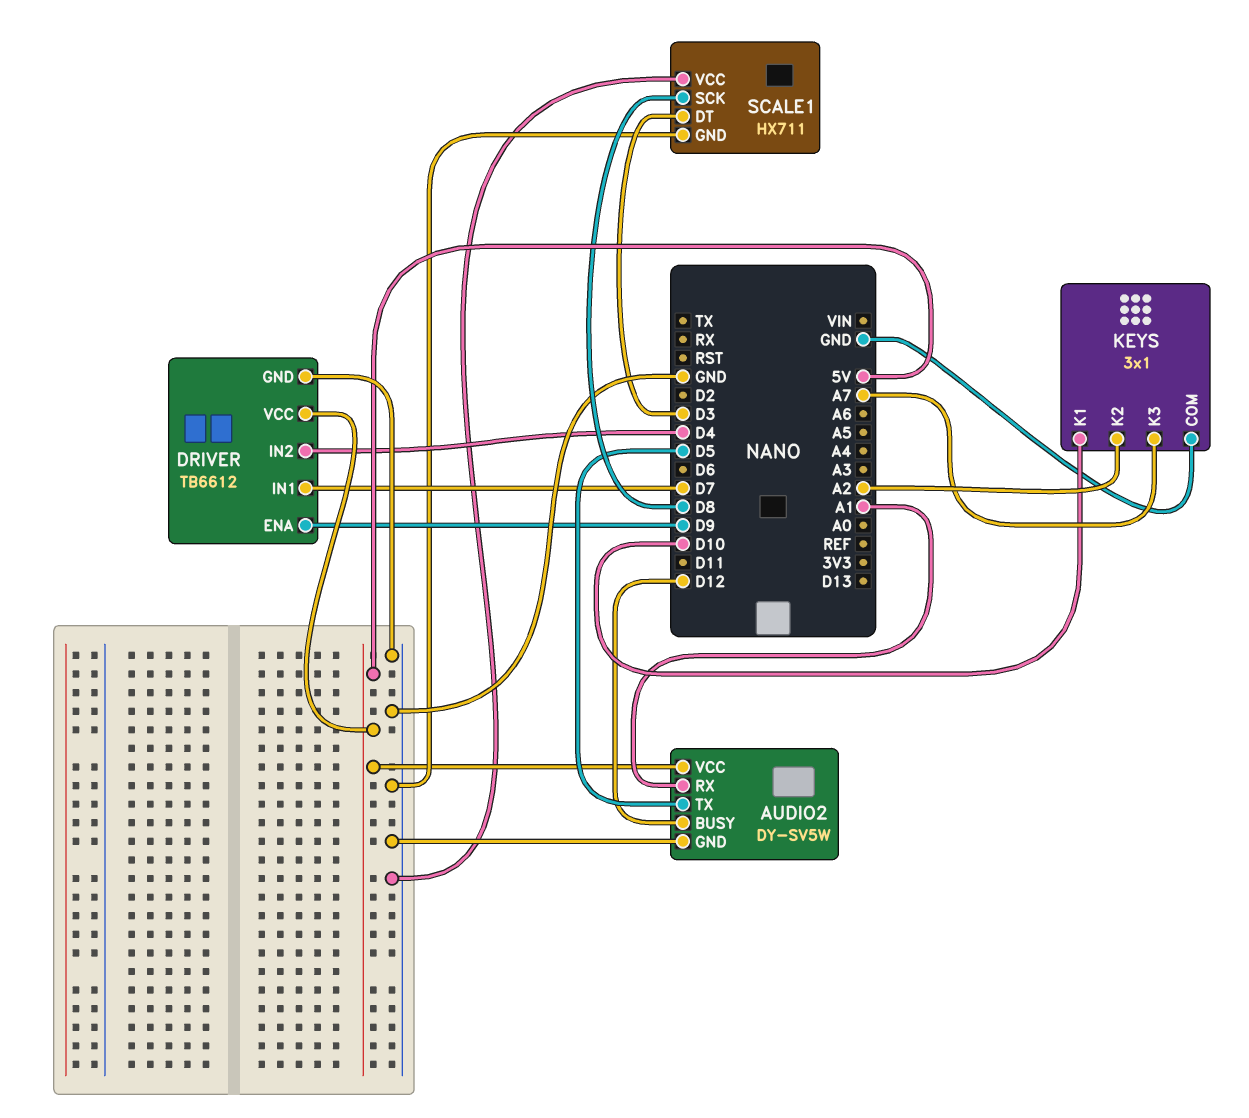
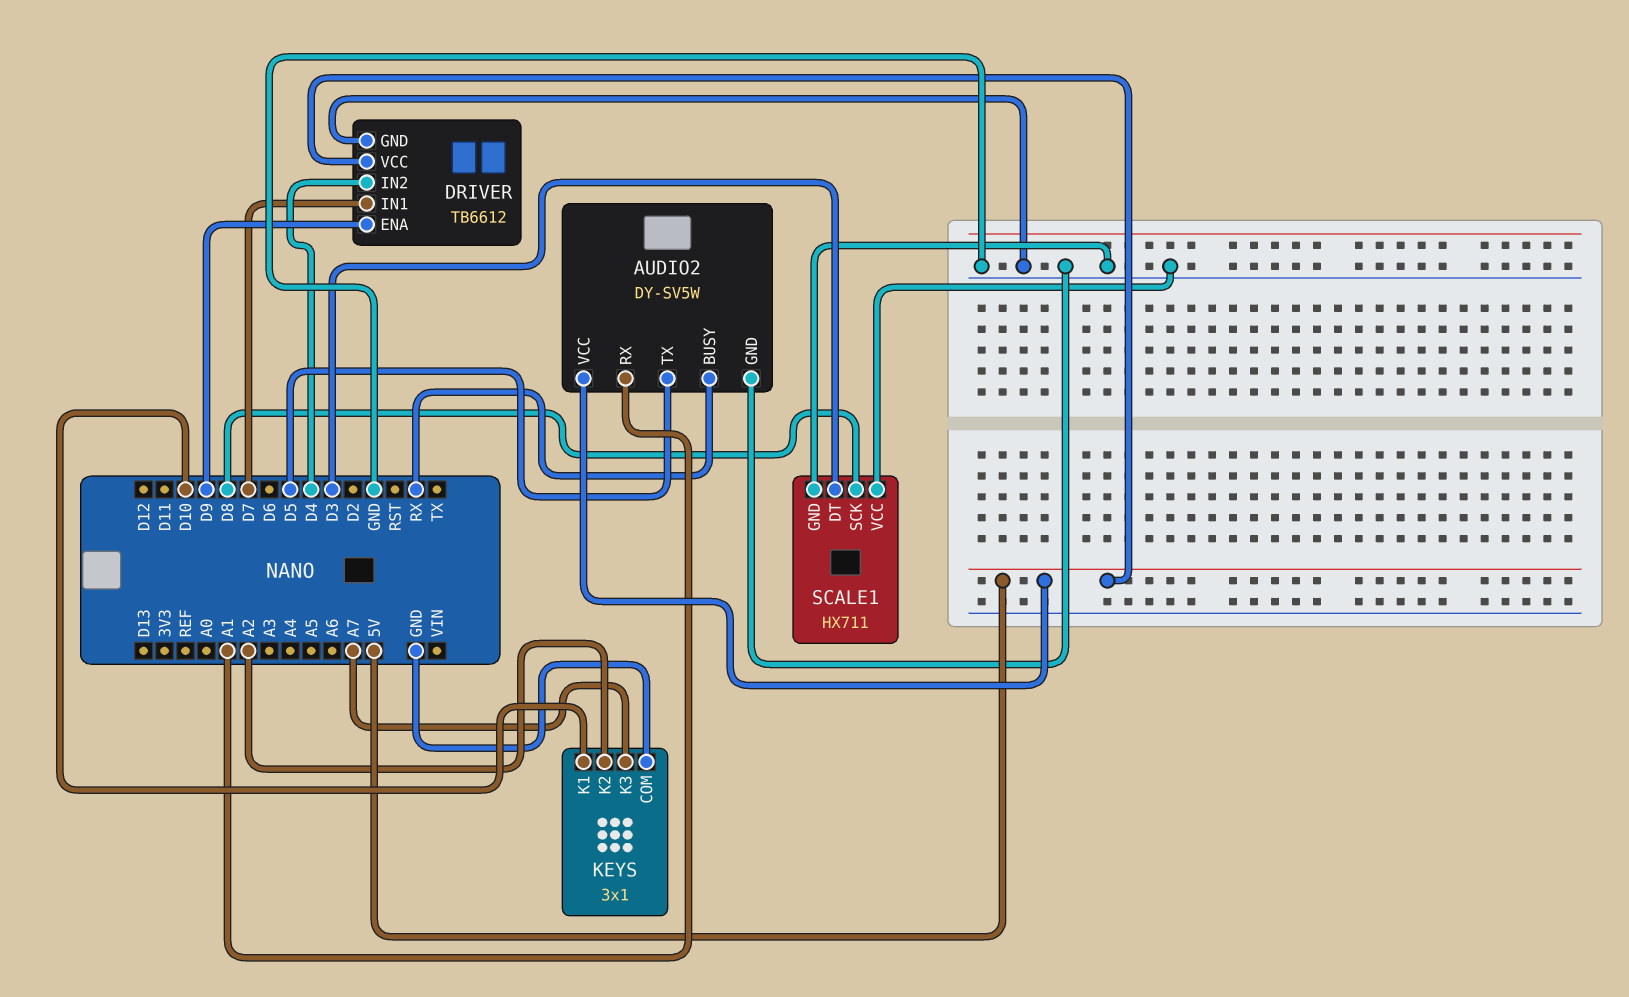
AUDIO2 pin BUSY: D12 -> RX

